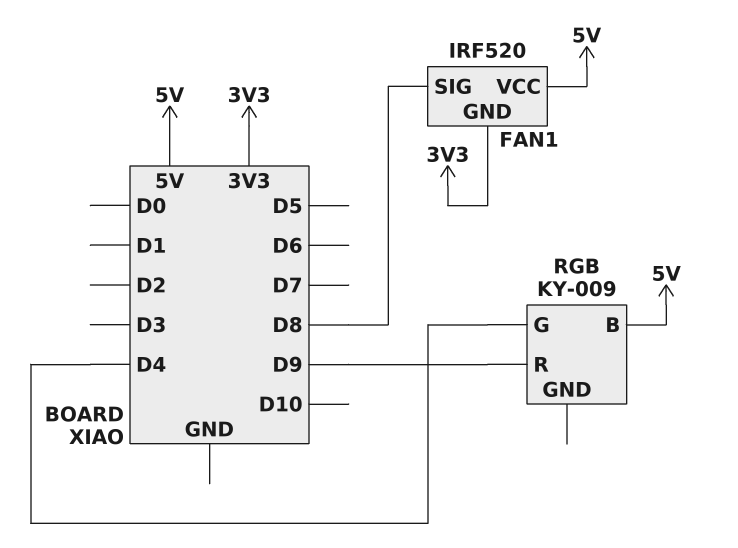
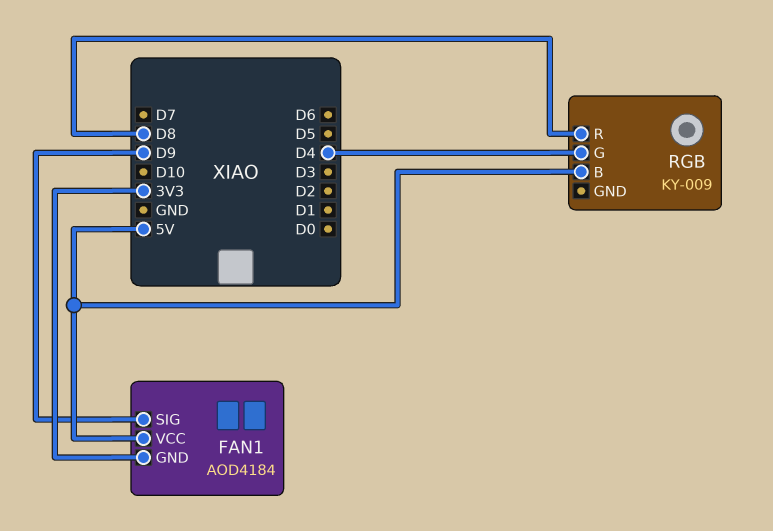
FAN1: IRF520 -> AOD4184
FAN1 pin SIG: D8 -> D9
RGB pin R: D9 -> D8

